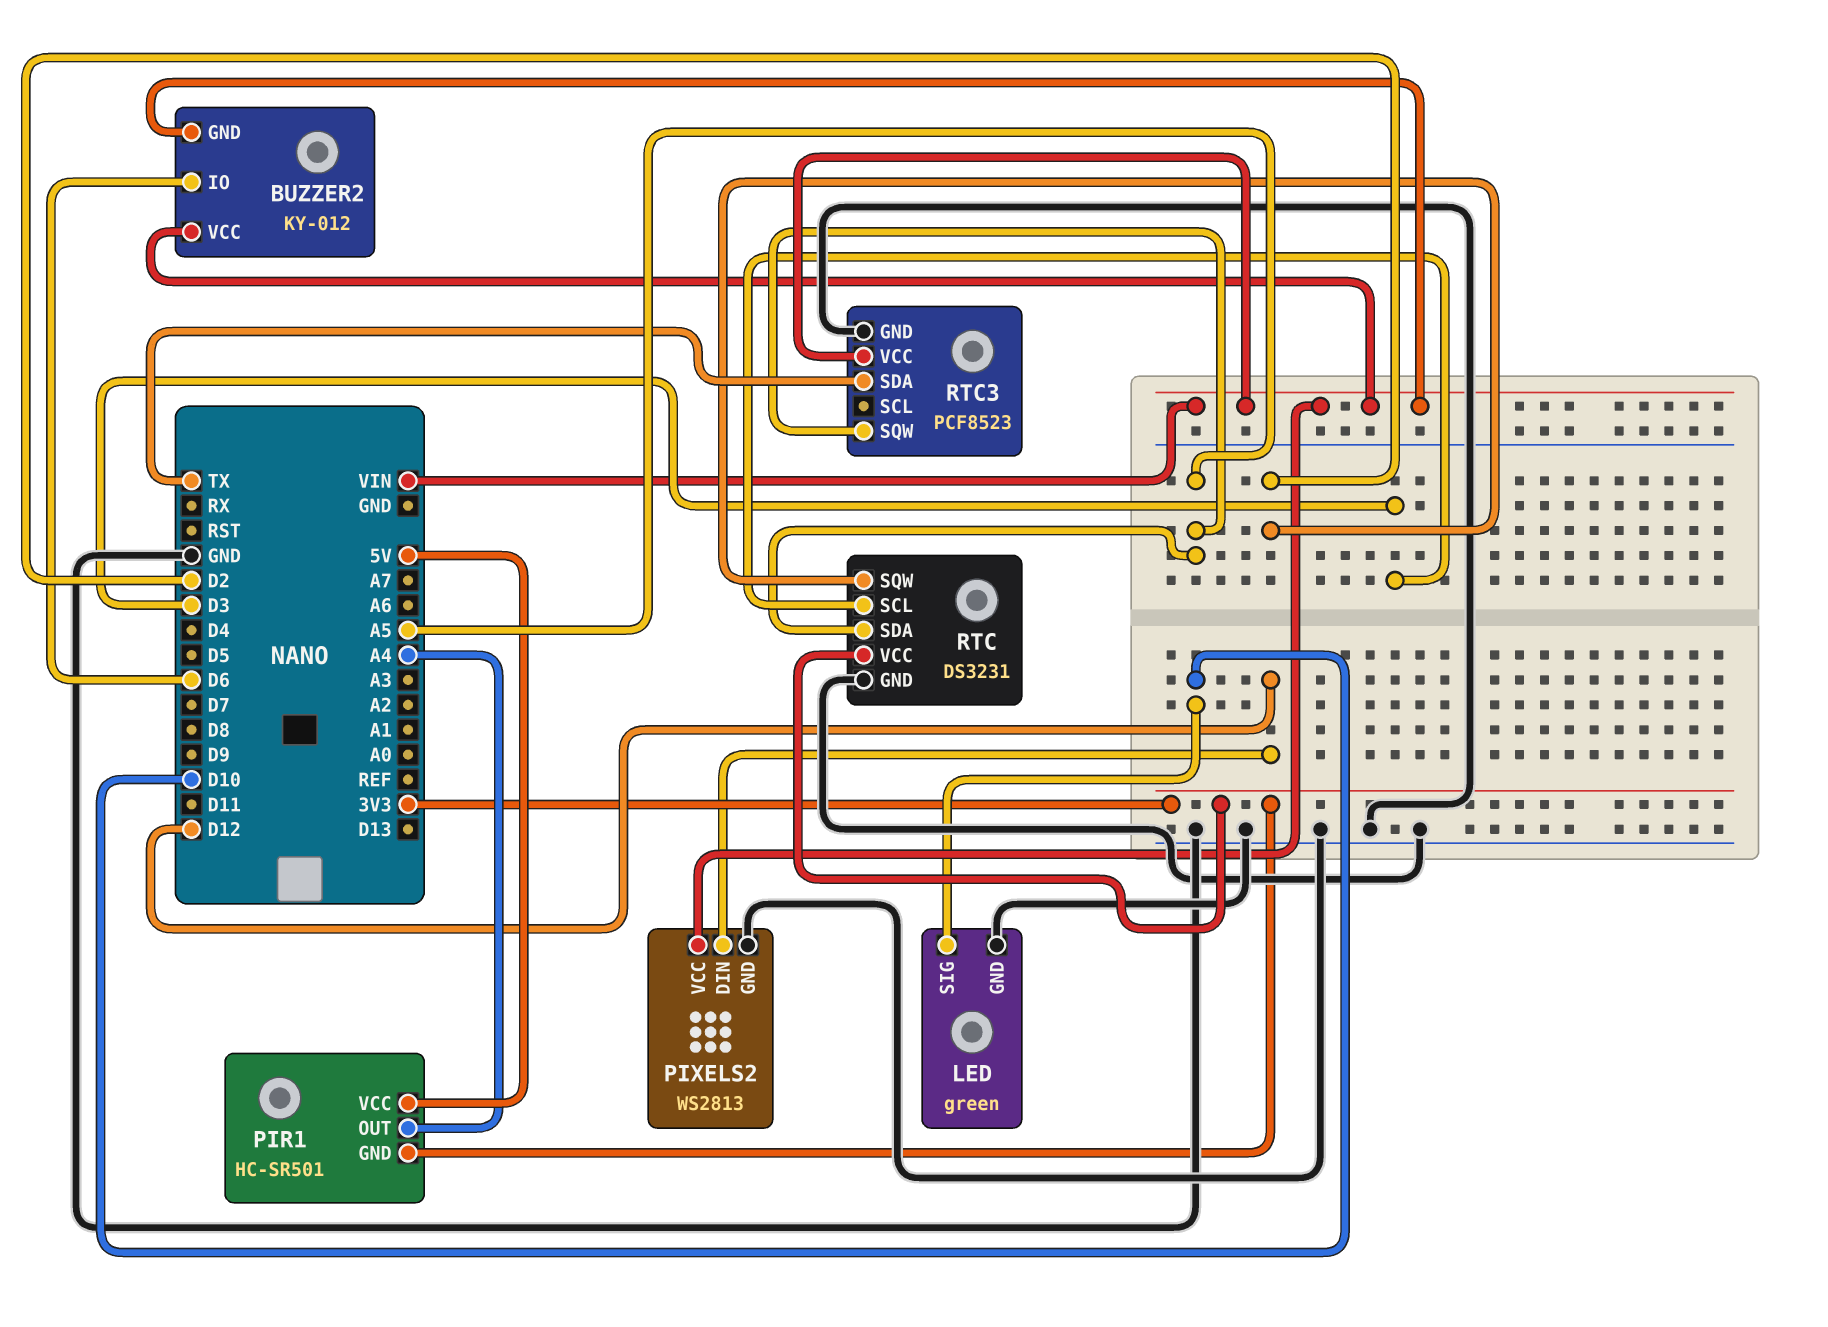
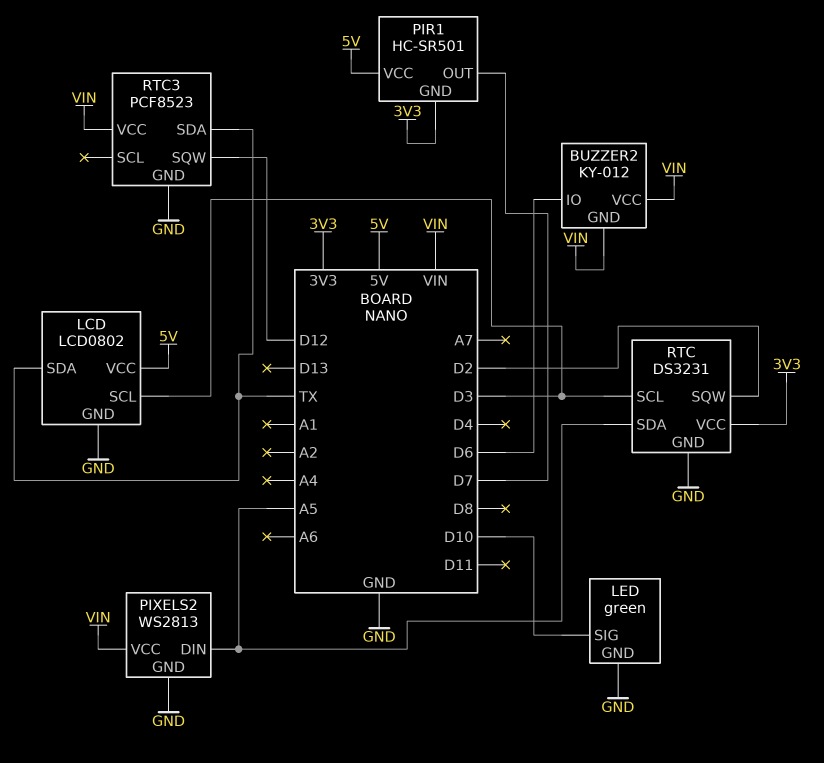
LCD: none -> LCD0802
LCD pin GND: none -> GND
LCD pin SCL: none -> D3
LCD pin SDA: none -> TX
LCD pin VCC: none -> 5V
PIR1 pin OUT: A4 -> D7
PIXELS2 pin DIN: D12 -> A5
RTC3 pin SQW: A5 -> D12

